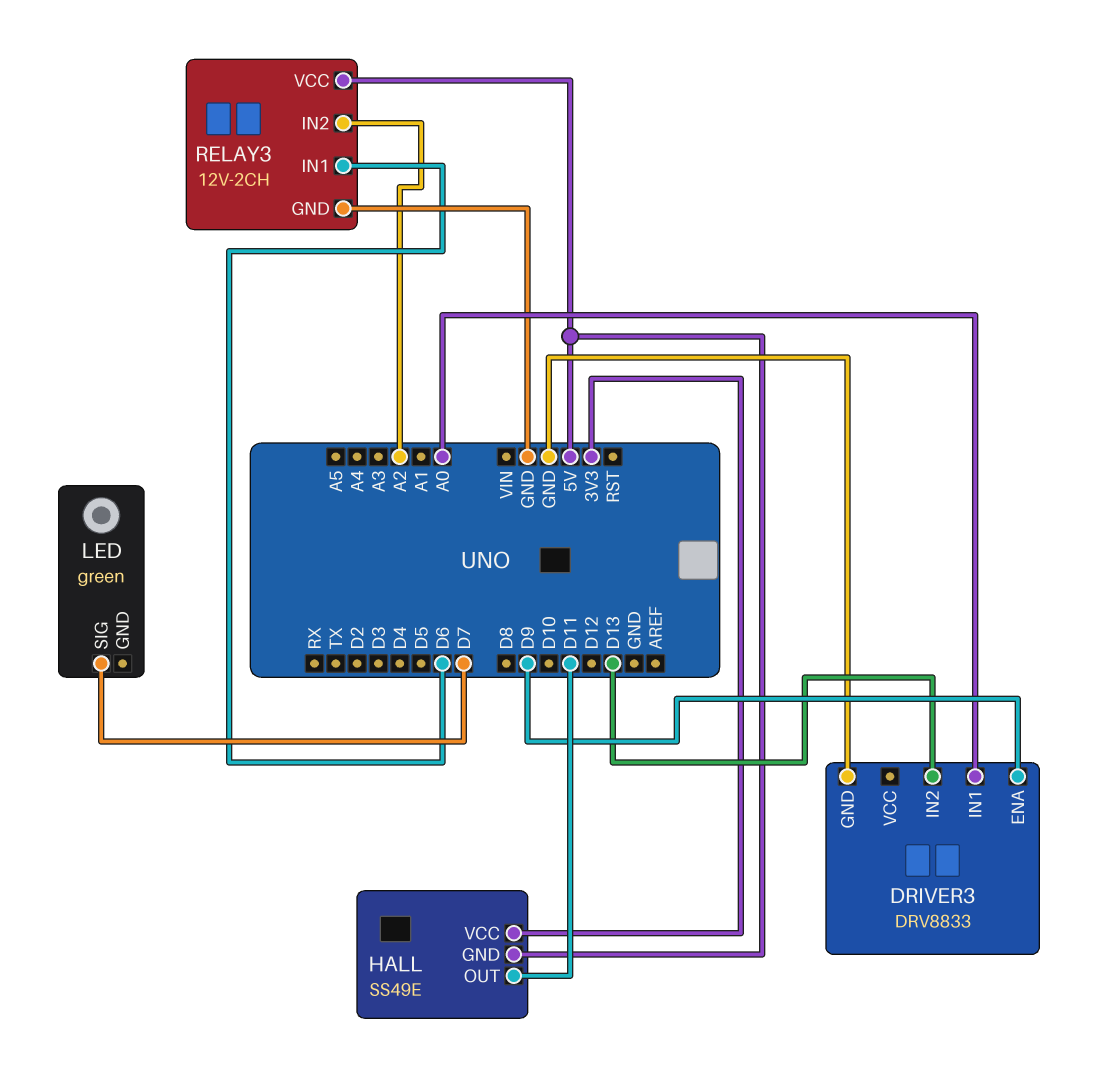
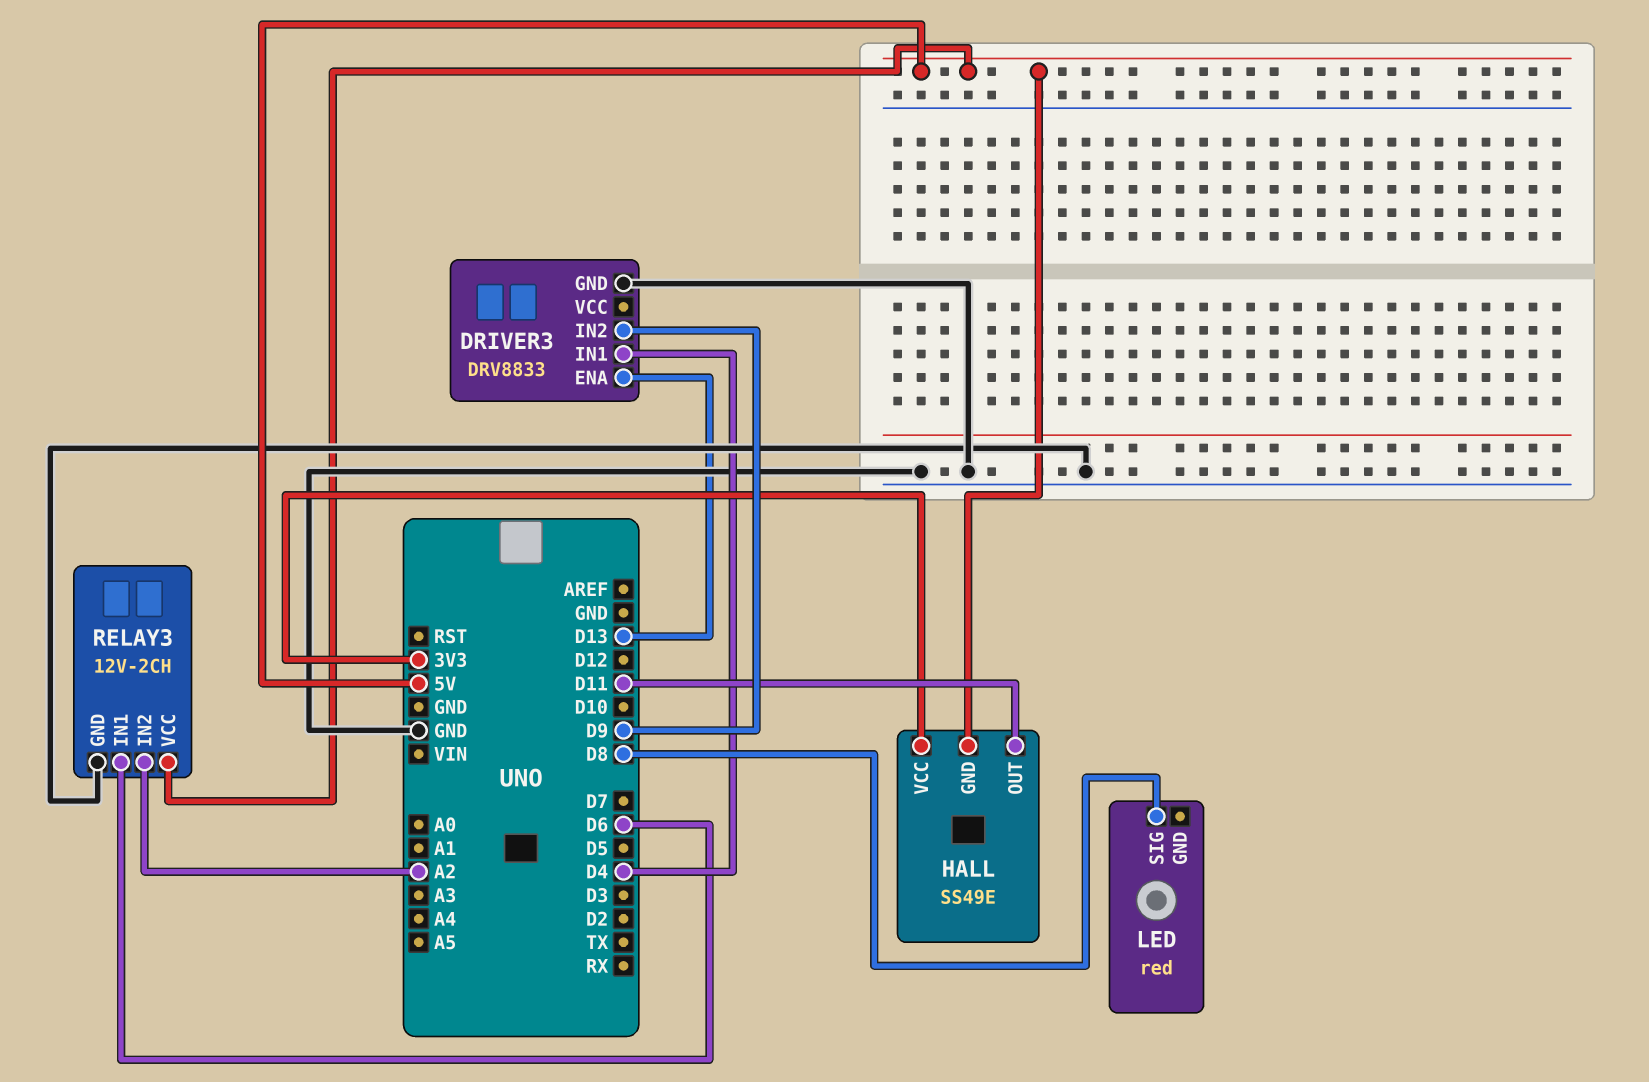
DRIVER3 pin ENA: D9 -> D13
DRIVER3 pin IN1: A0 -> D4
DRIVER3 pin IN2: D13 -> D9
LED: green -> red
LED pin SIG: D7 -> D8

